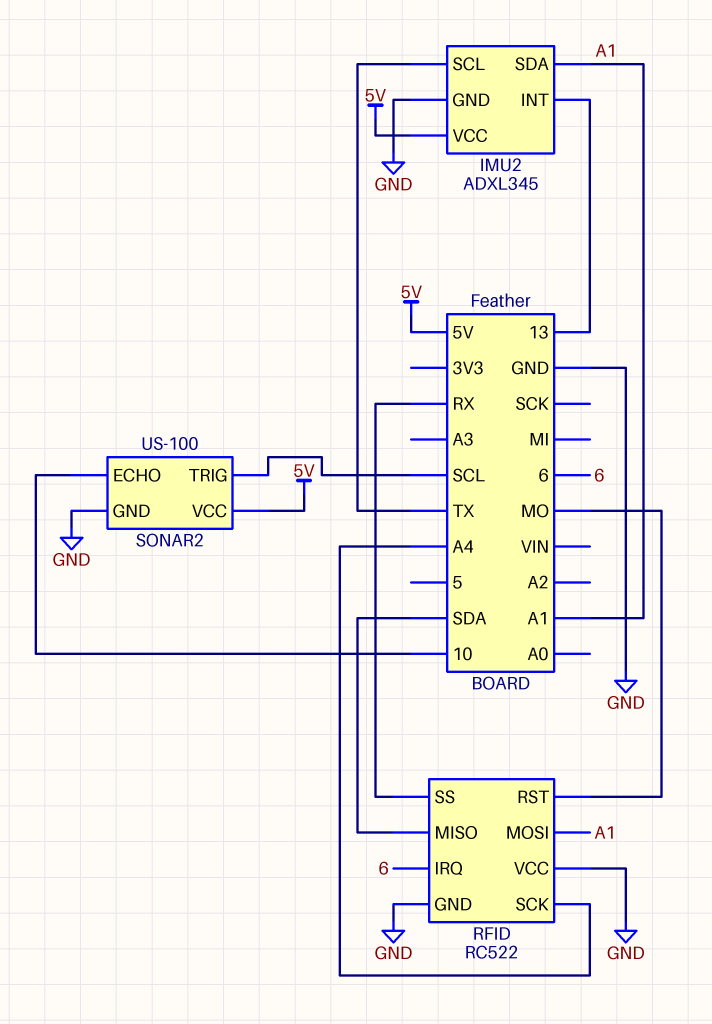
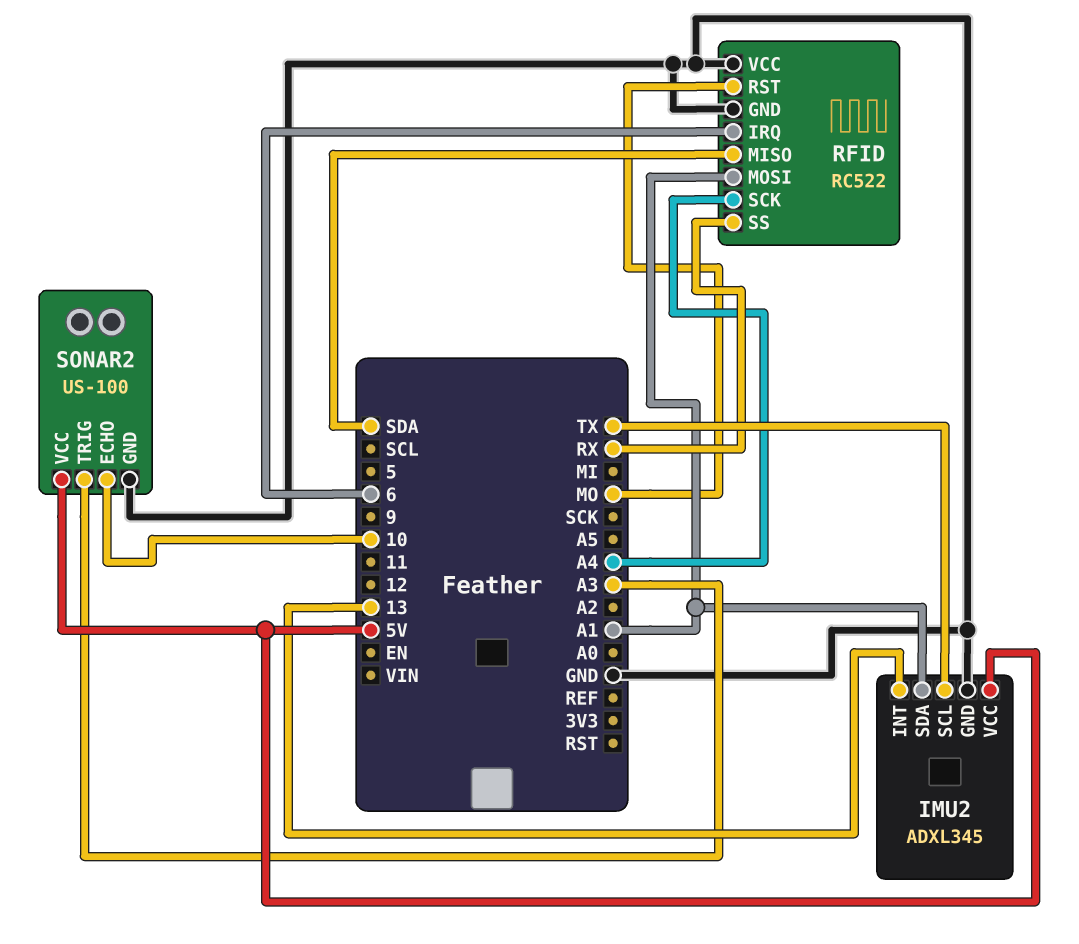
SONAR2 pin TRIG: SCL -> A3

